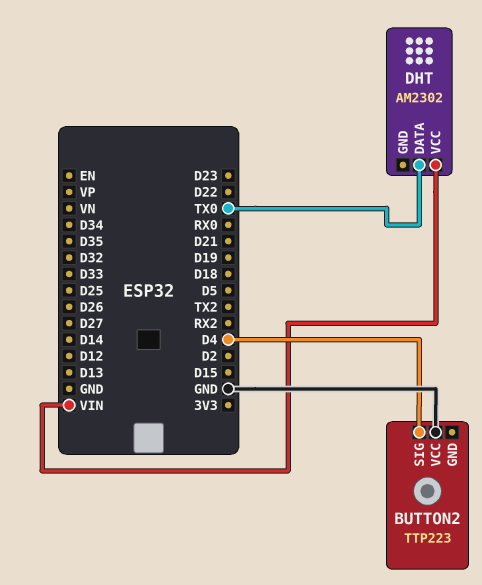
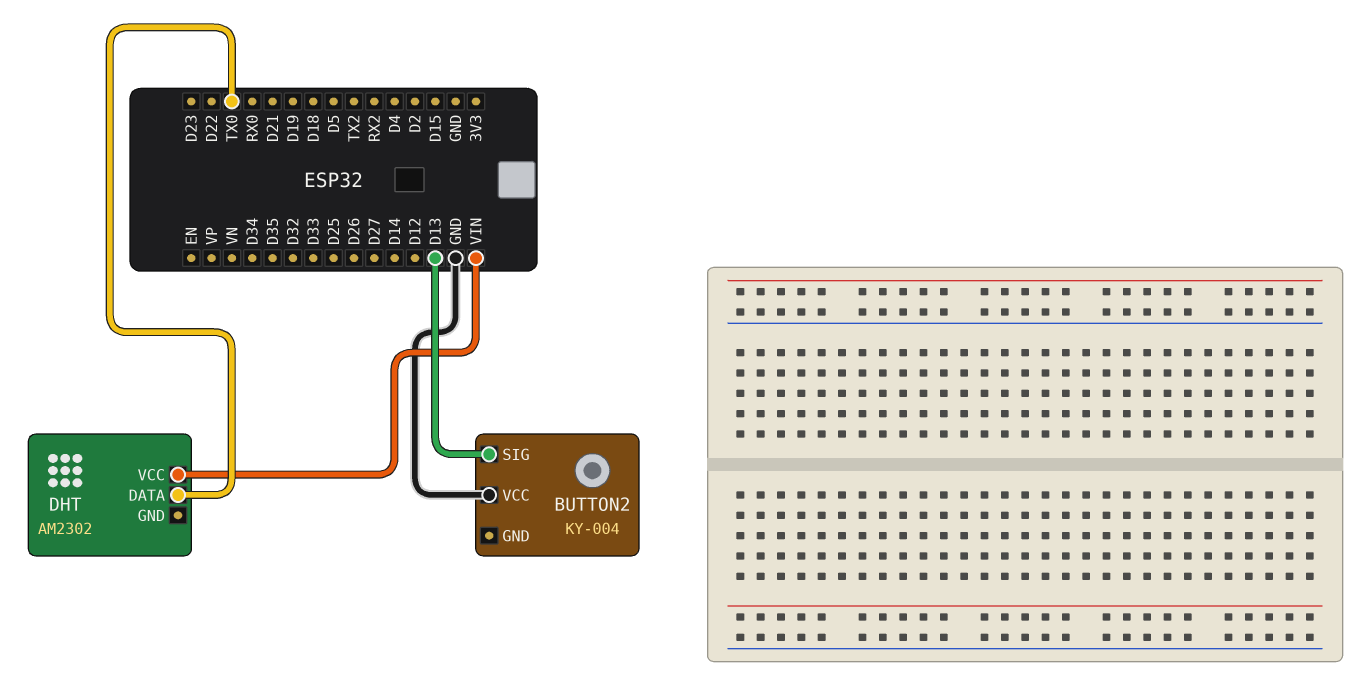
BUTTON2: TTP223 -> KY-004
BUTTON2 pin SIG: D4 -> D13

